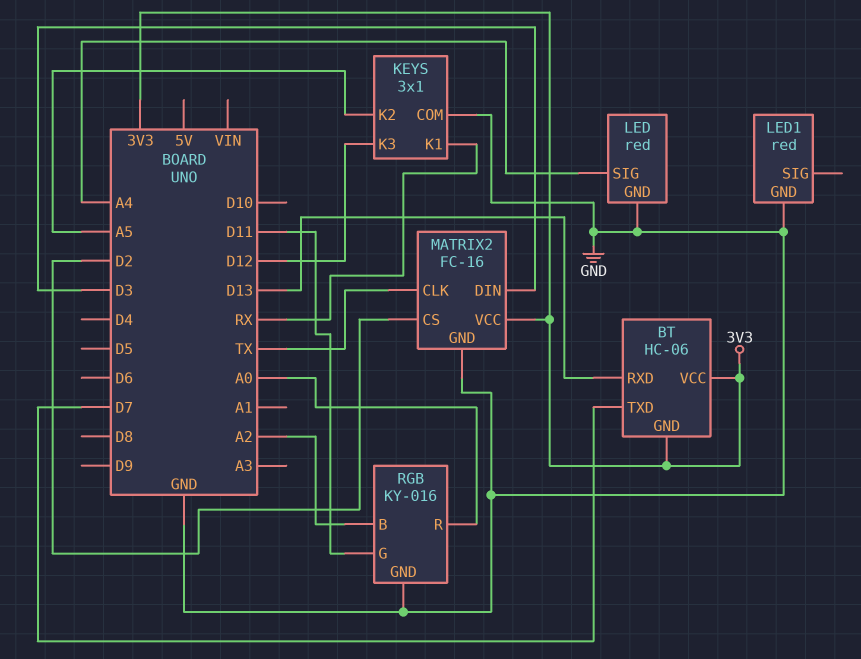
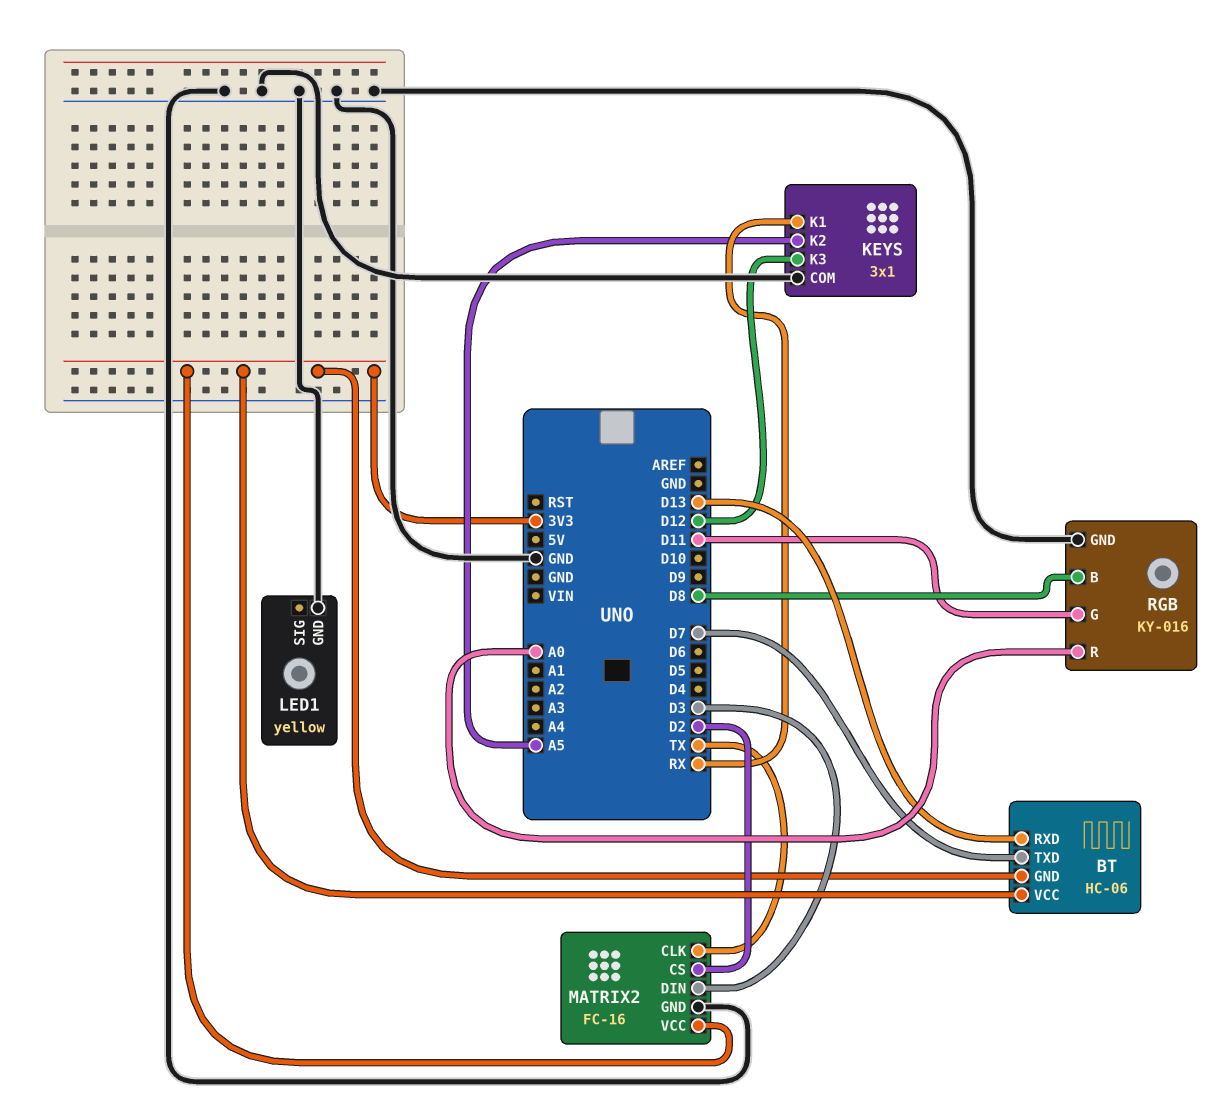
LED: red -> none
LED pin GND: GND -> none
LED pin SIG: A4 -> none
LED1: red -> yellow
RGB pin B: A2 -> D8

